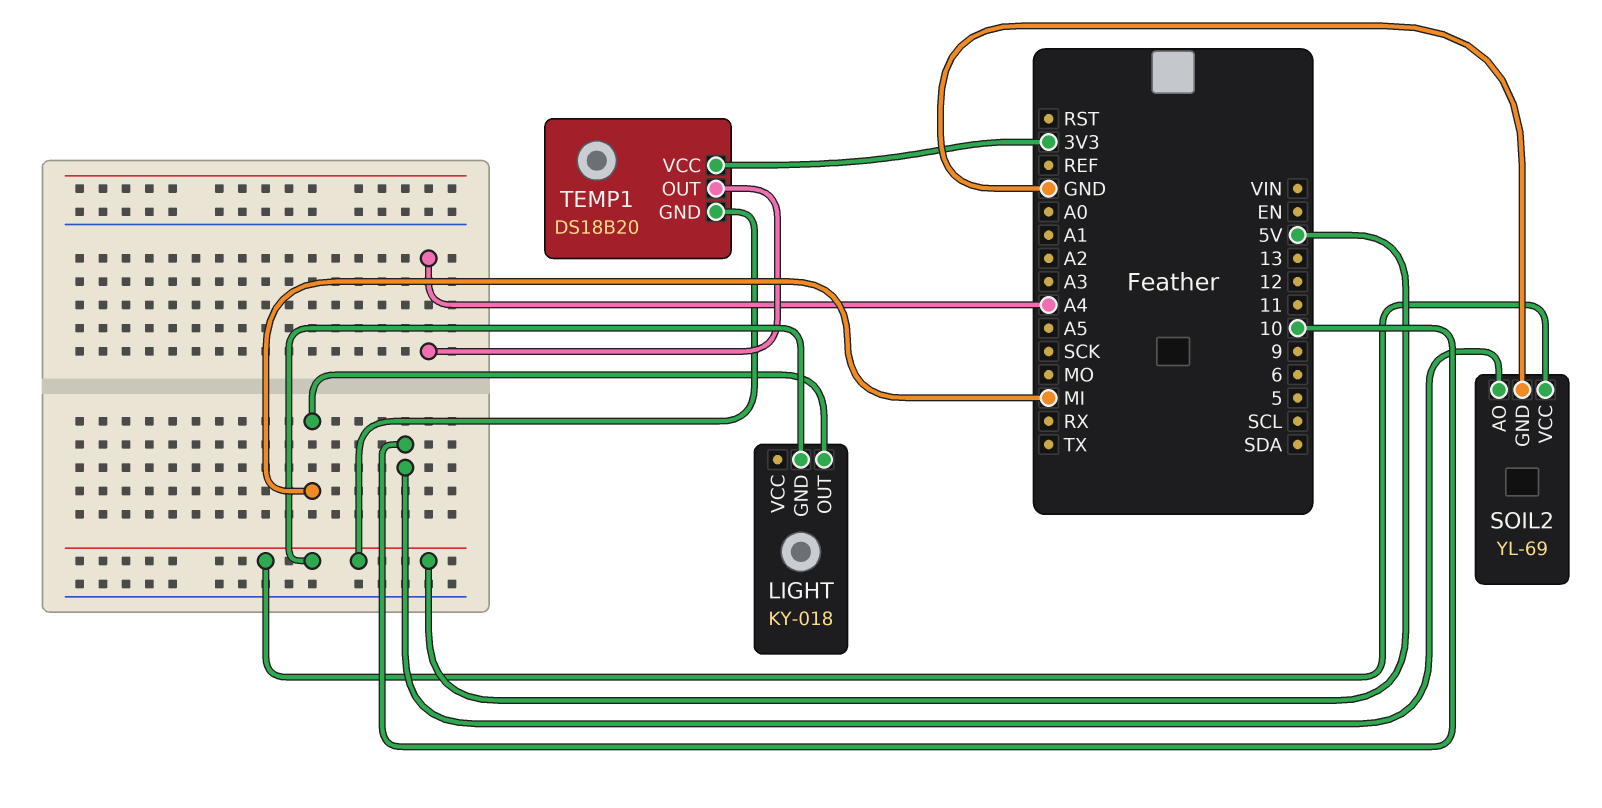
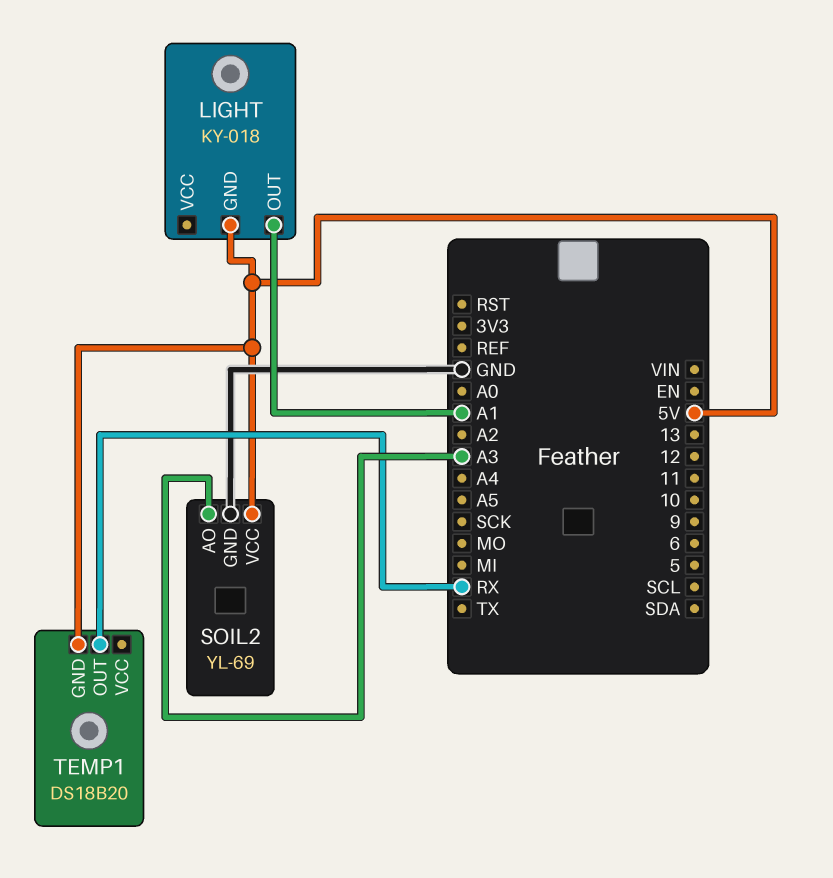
LIGHT pin OUT: MI -> A1
SOIL2 pin AO: 10 -> A3
TEMP1 pin OUT: A4 -> RX
TEMP1 pin VCC: 3V3 -> none

